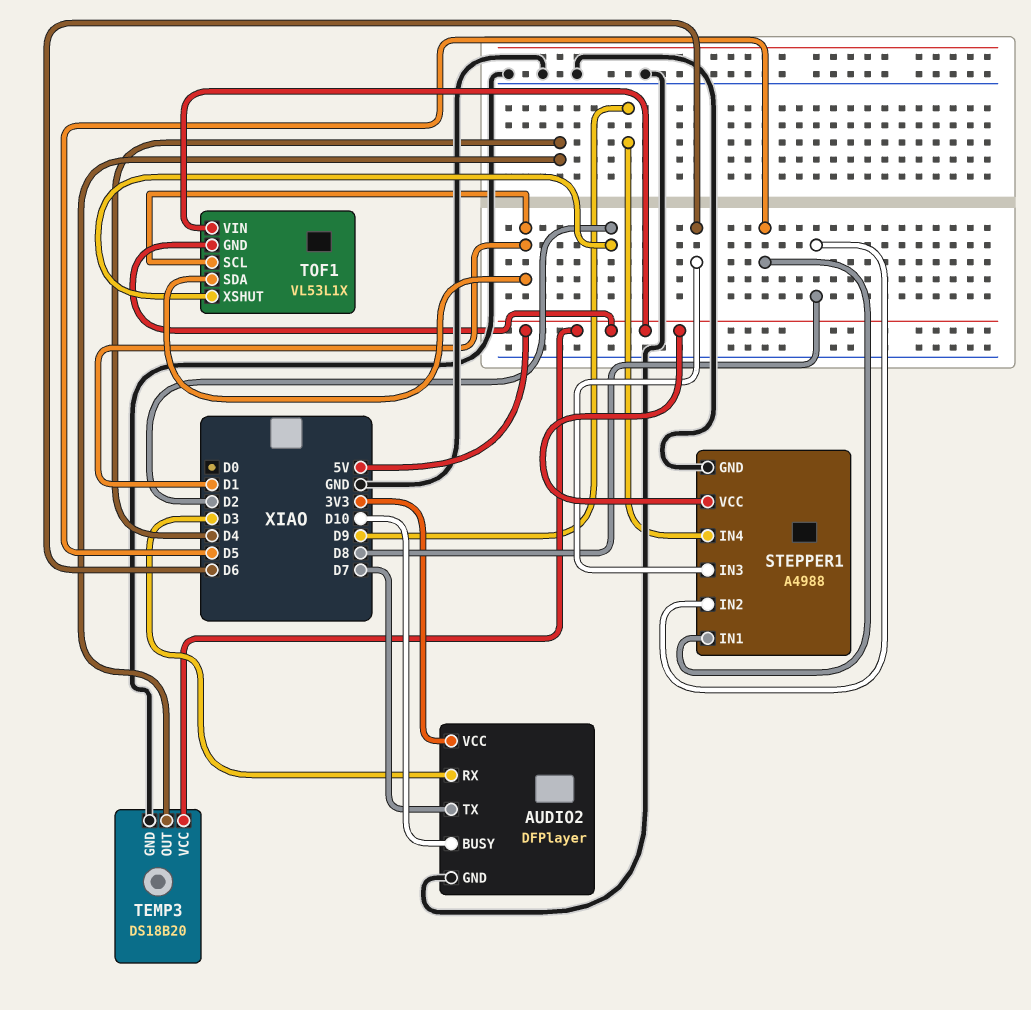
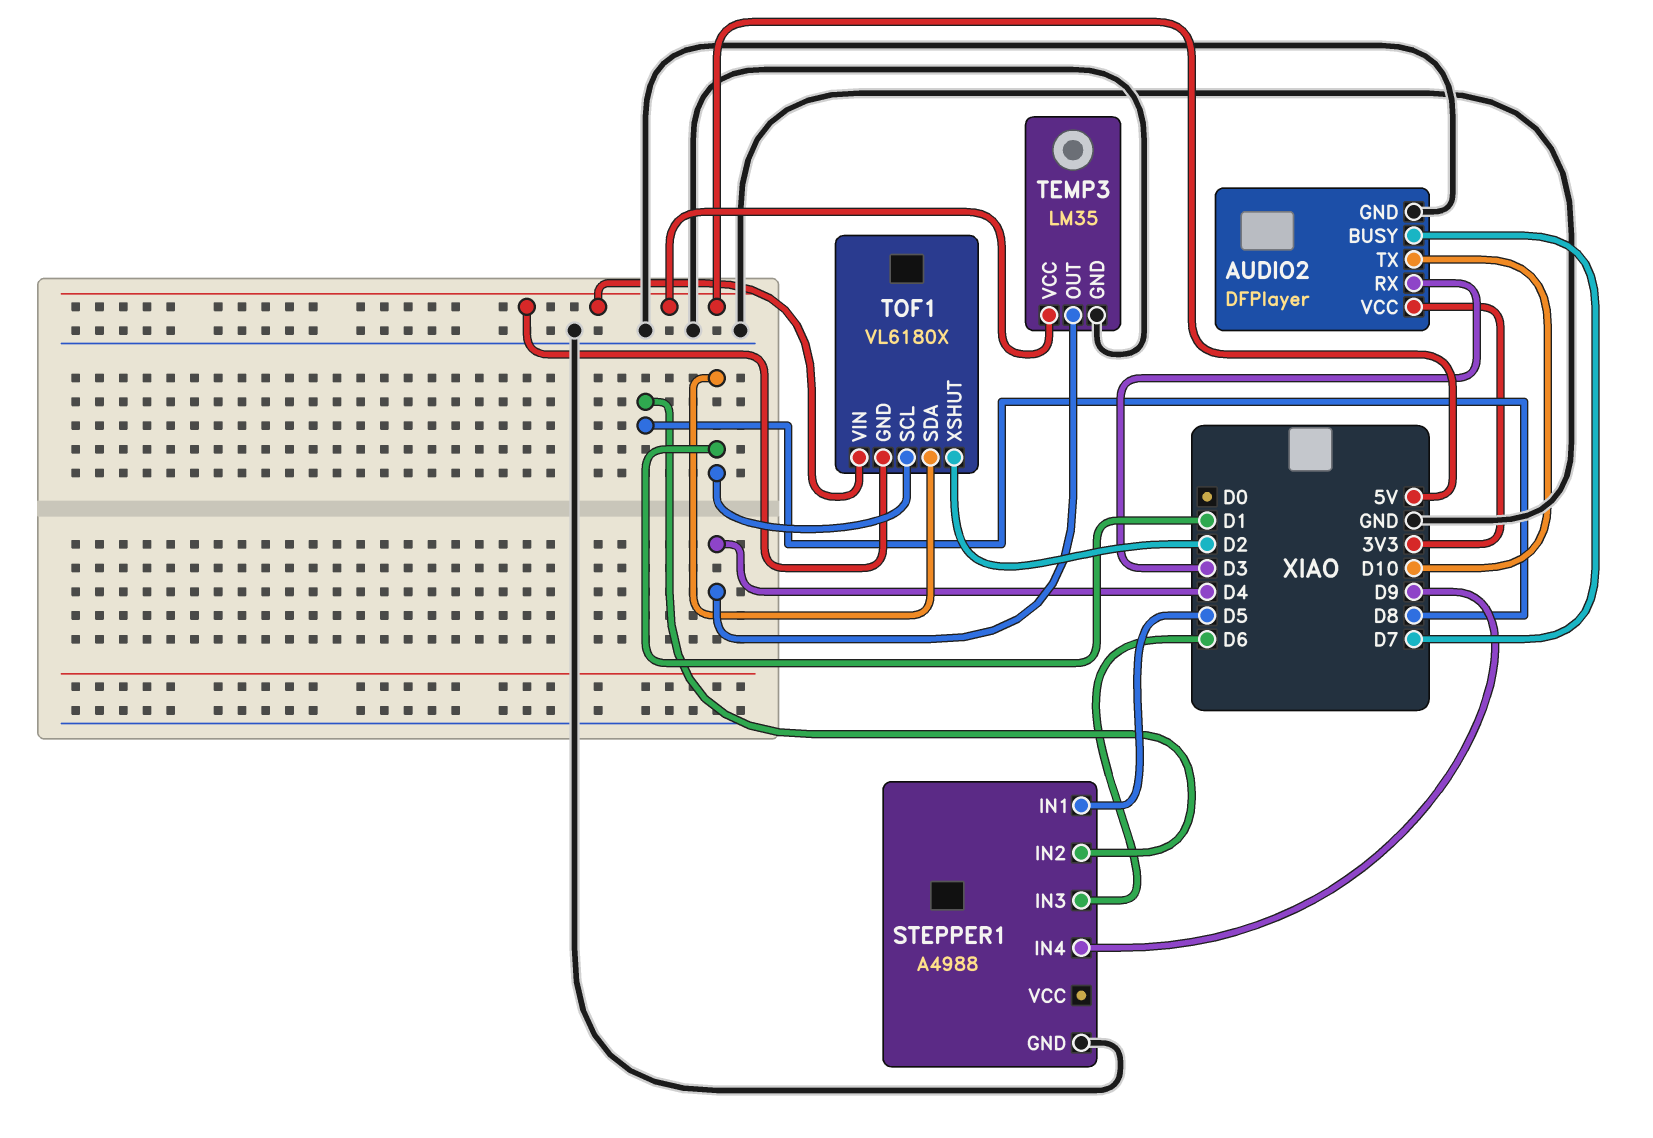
AUDIO2 pin BUSY: D10 -> D7
AUDIO2 pin TX: D7 -> D10
STEPPER1 pin VCC: 5V -> none
TEMP3: DS18B20 -> LM35
TOF1: VL53L1X -> VL6180X

